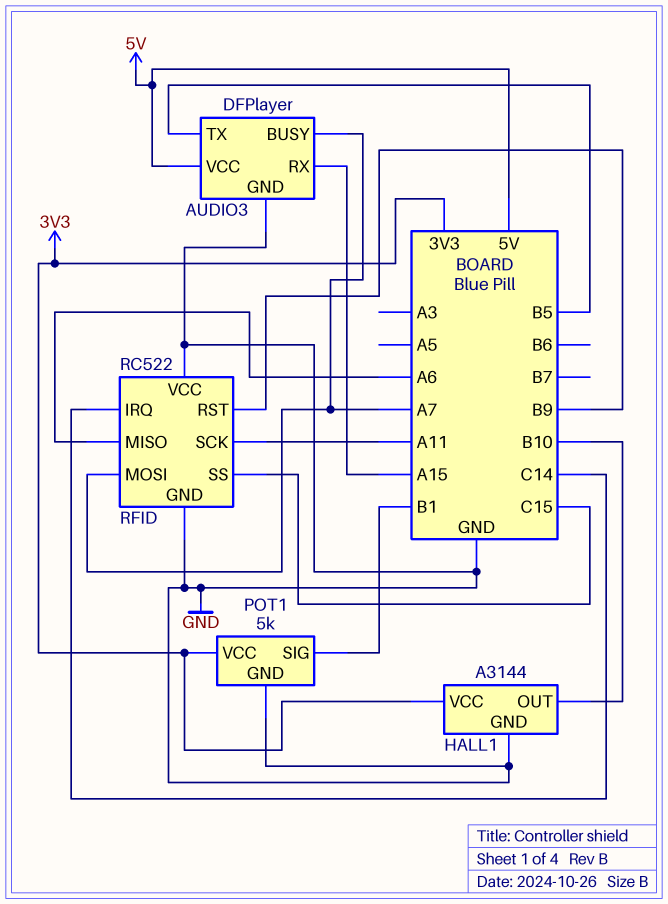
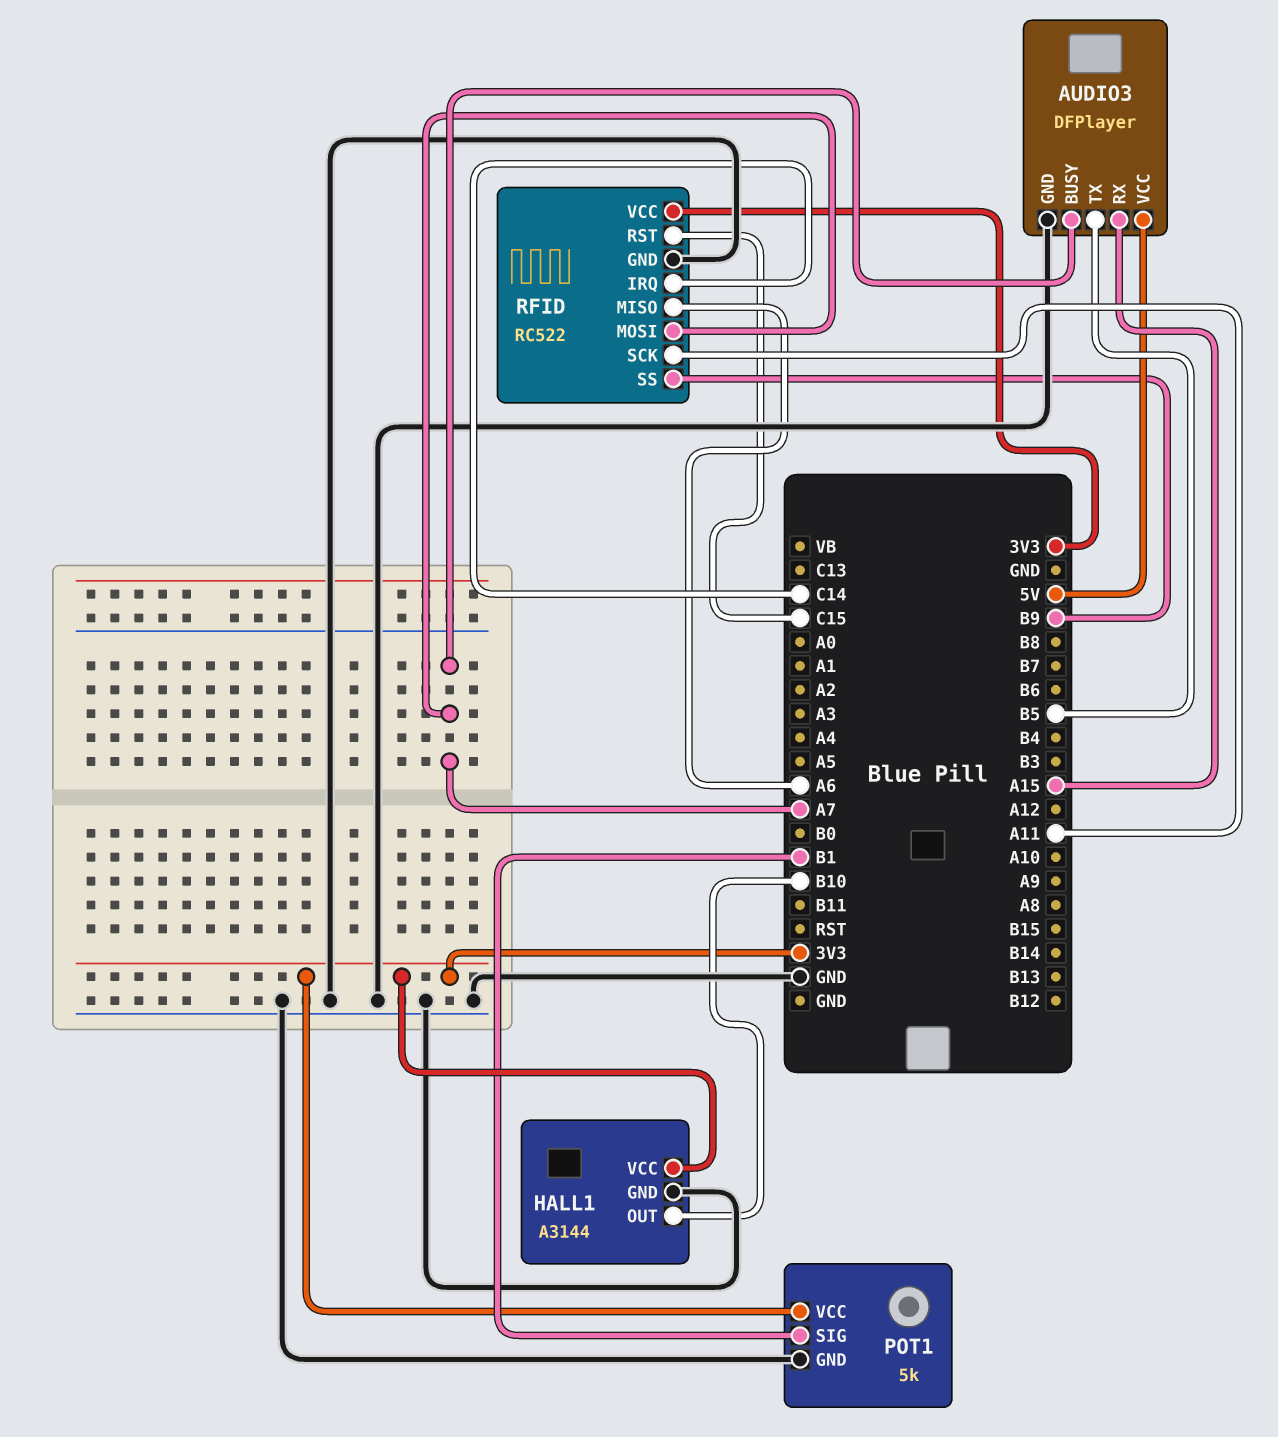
RFID pin RST: B9 -> C15
RFID pin SS: C15 -> B9
RFID pin VCC: GND -> 3V3

